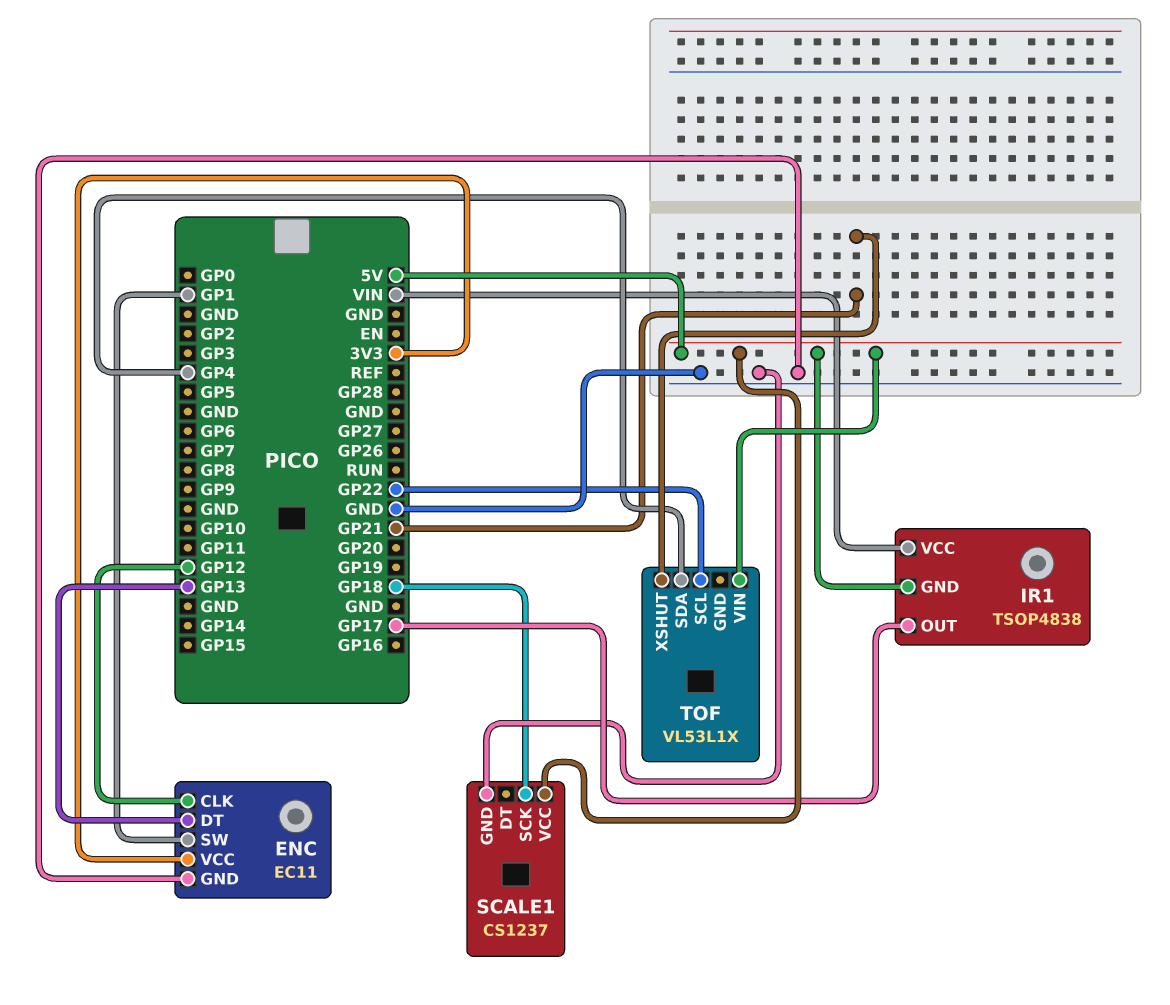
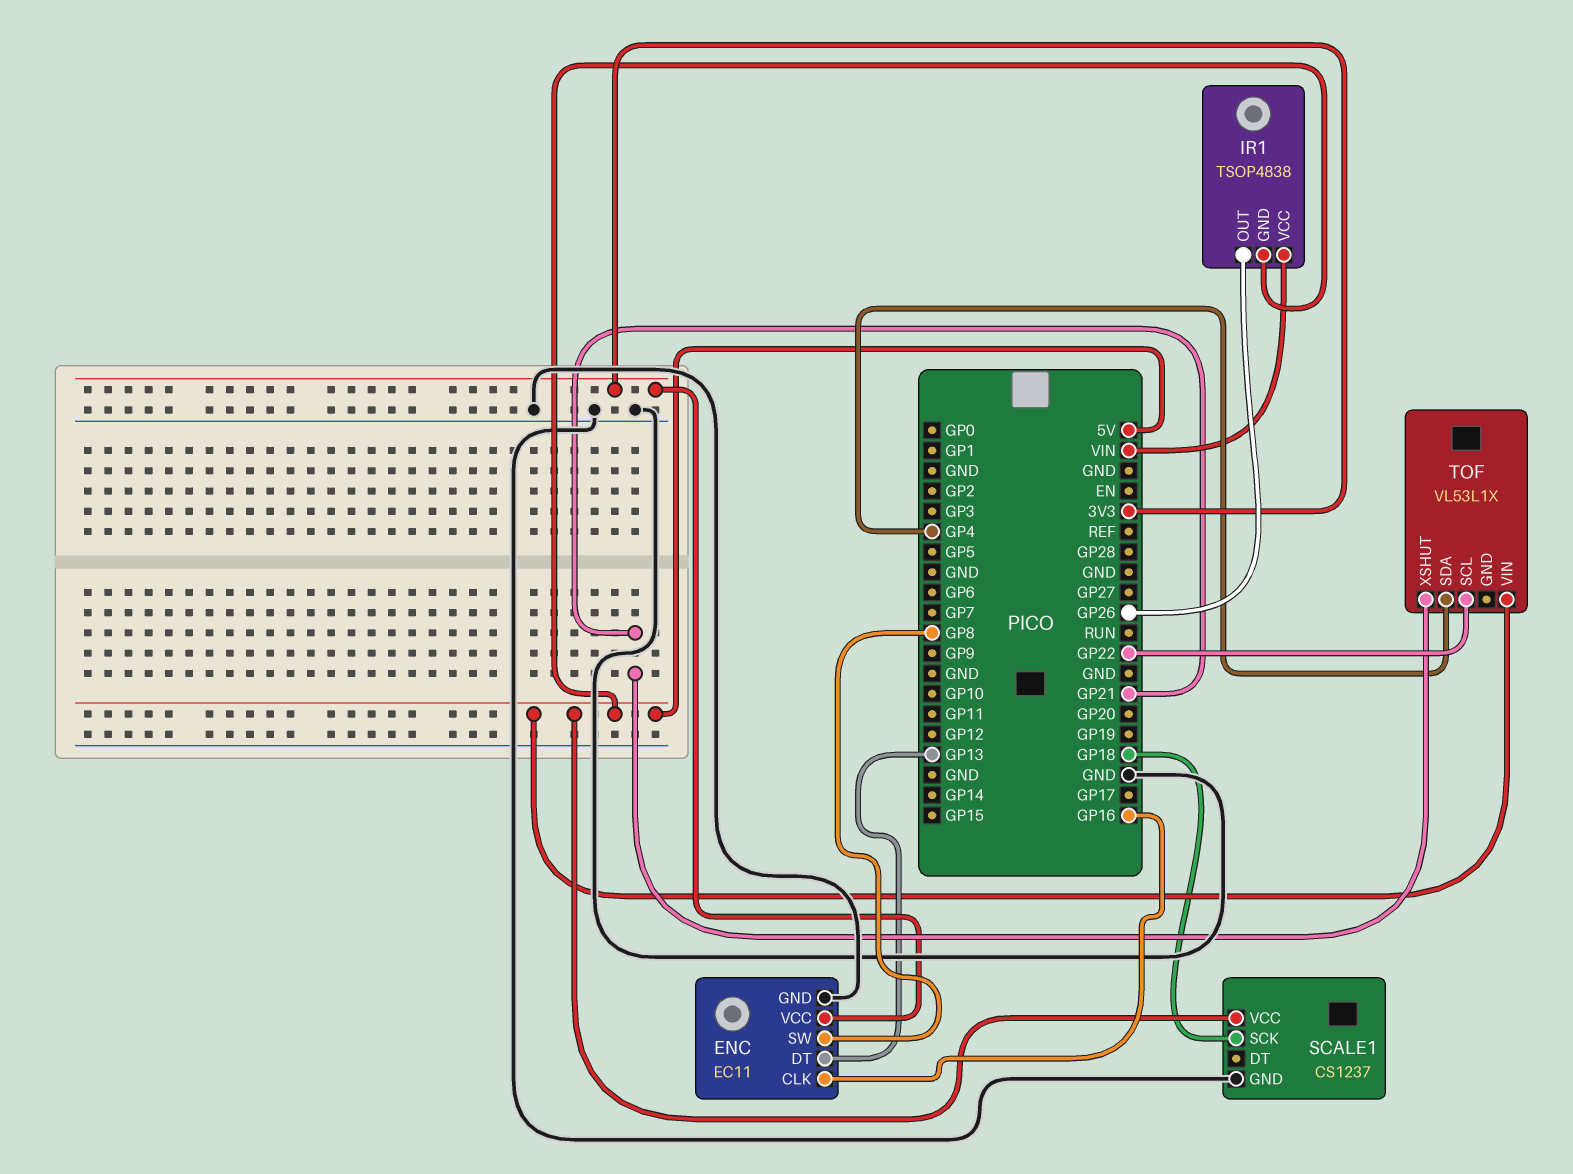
ENC pin CLK: GP12 -> GP16
ENC pin SW: GP1 -> GP8
IR1 pin OUT: GP17 -> GP26

